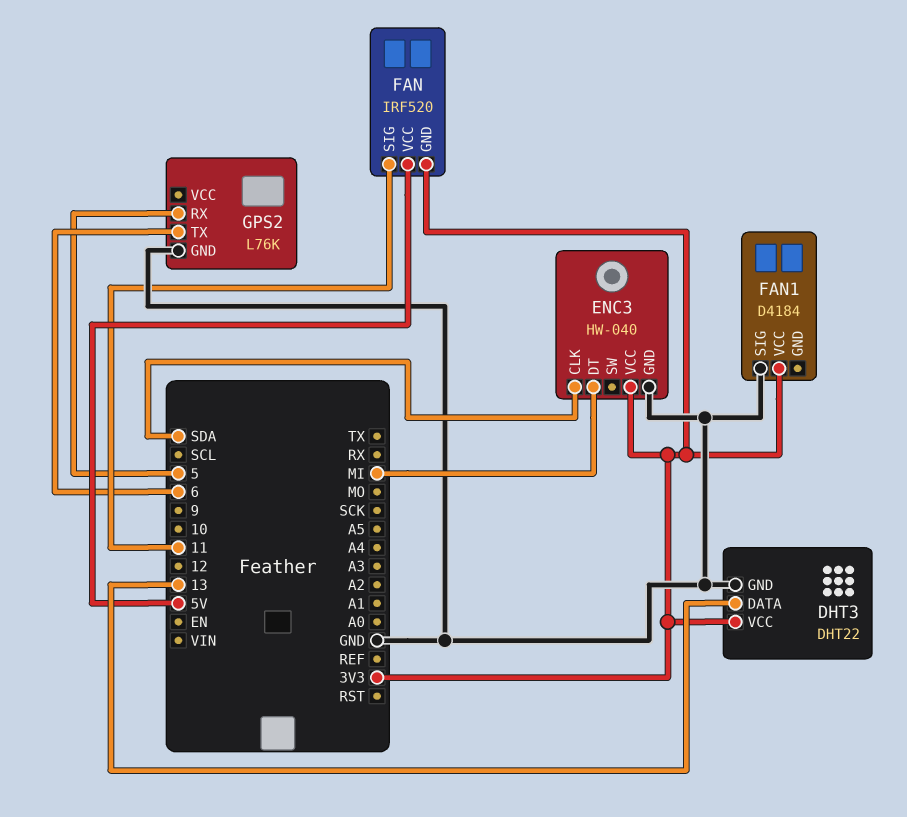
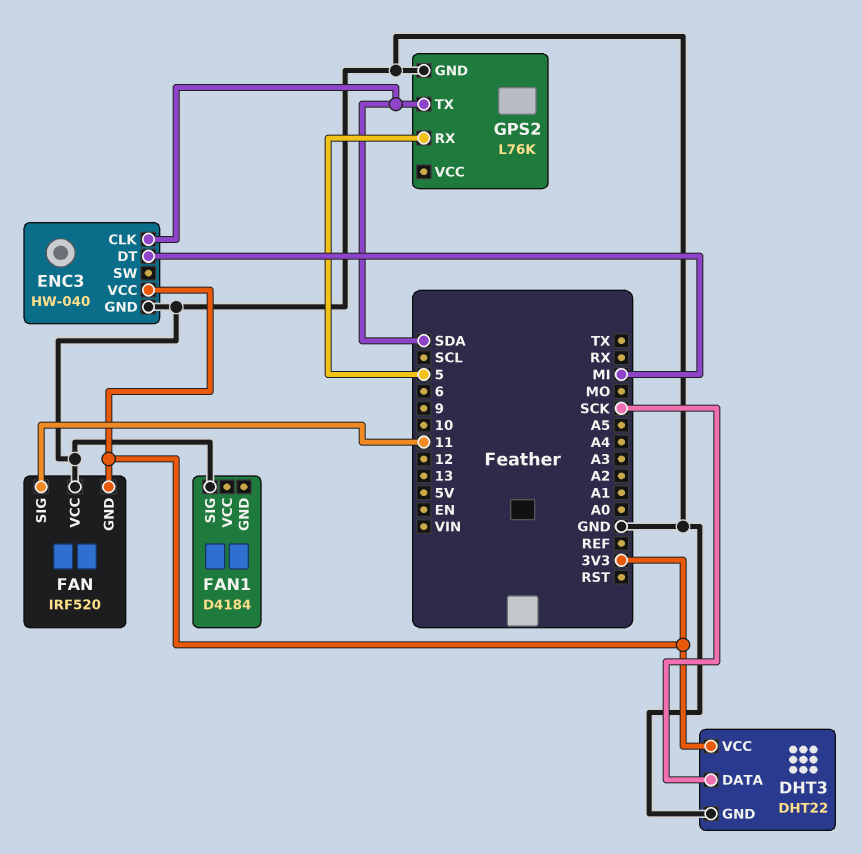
DHT3 pin DATA: 13 -> SCK
FAN pin VCC: 5V -> GND
FAN1 pin VCC: 3V3 -> none
GPS2 pin TX: 6 -> SDA

